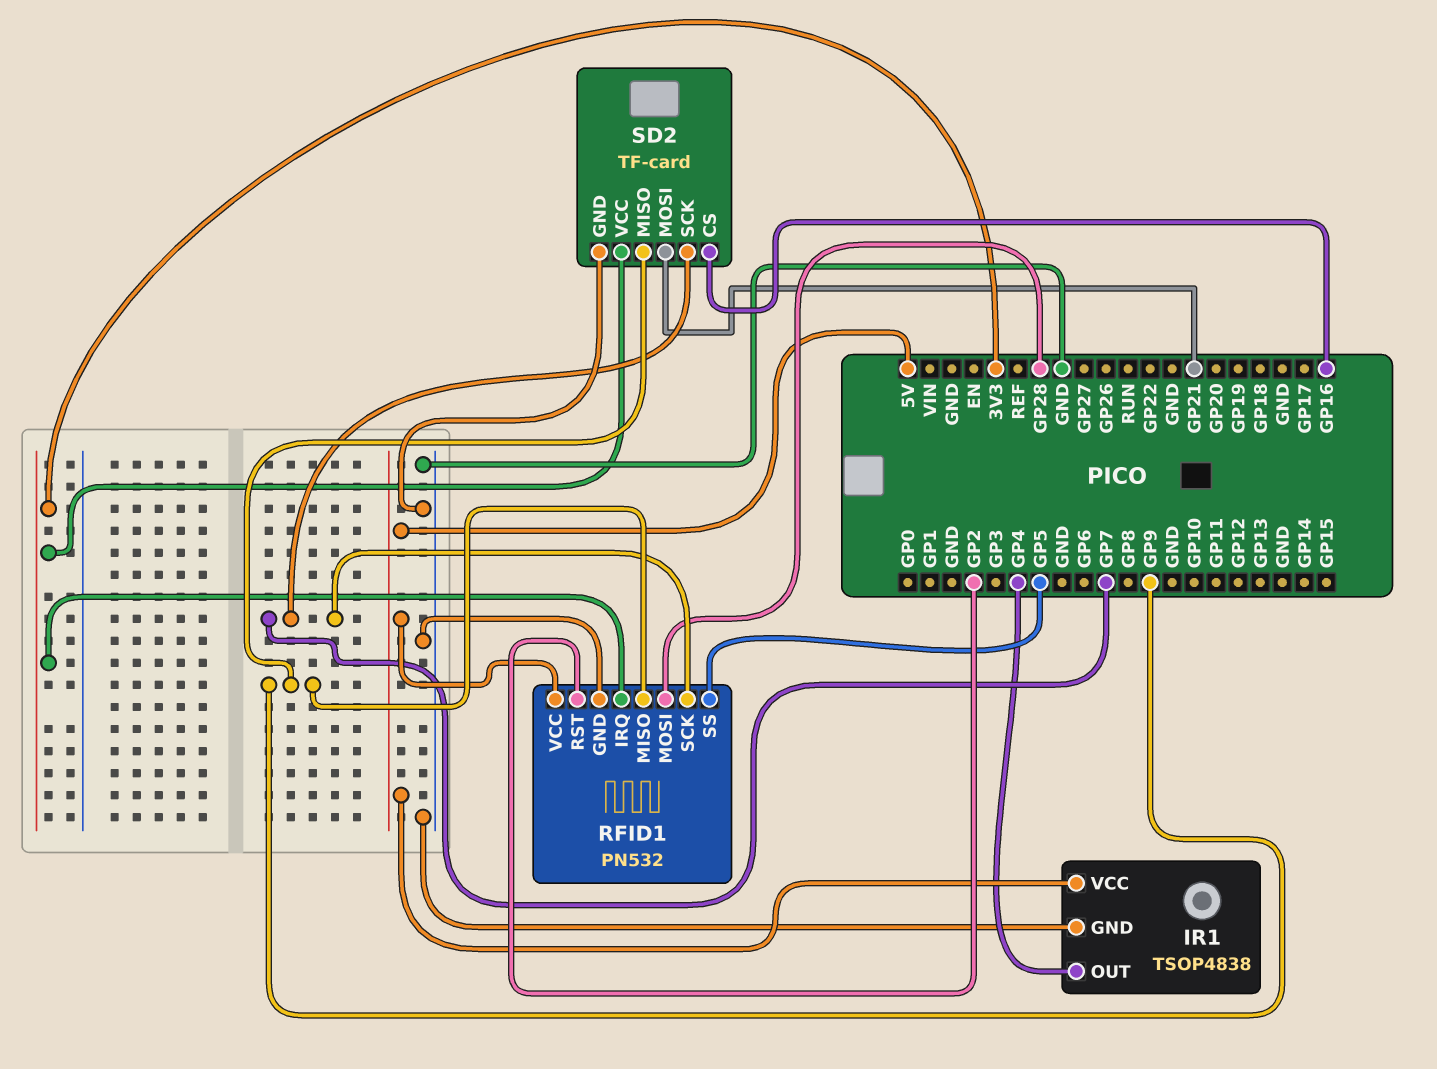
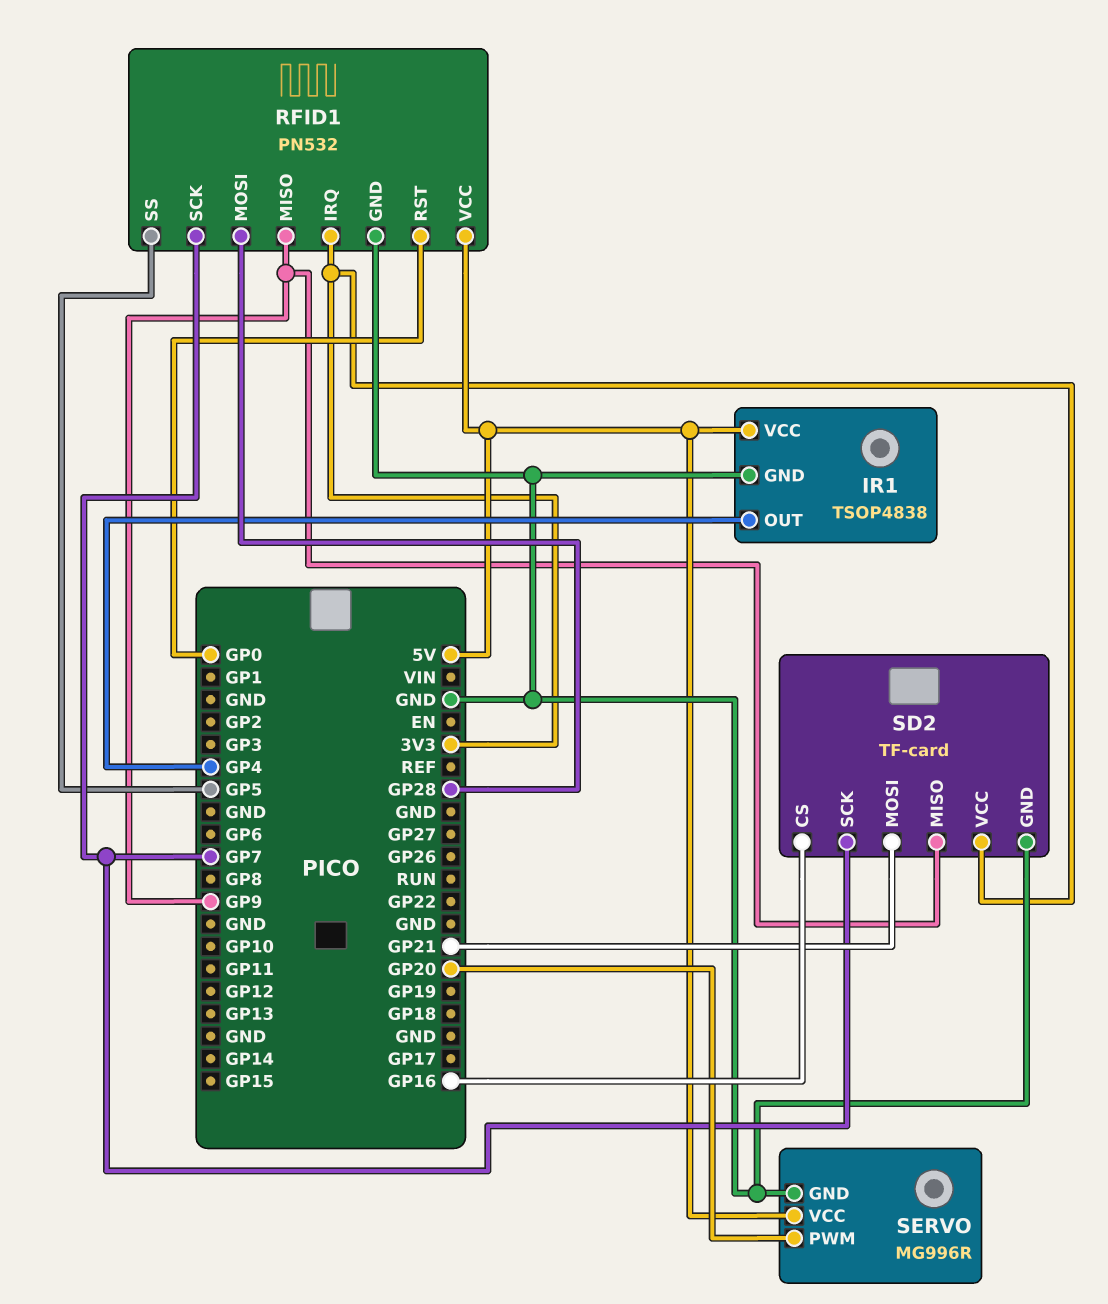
RFID1 pin RST: GP2 -> GP0
SERVO: none -> MG996R
SERVO pin GND: none -> GND
SERVO pin PWM: none -> GP20
SERVO pin VCC: none -> 5V

